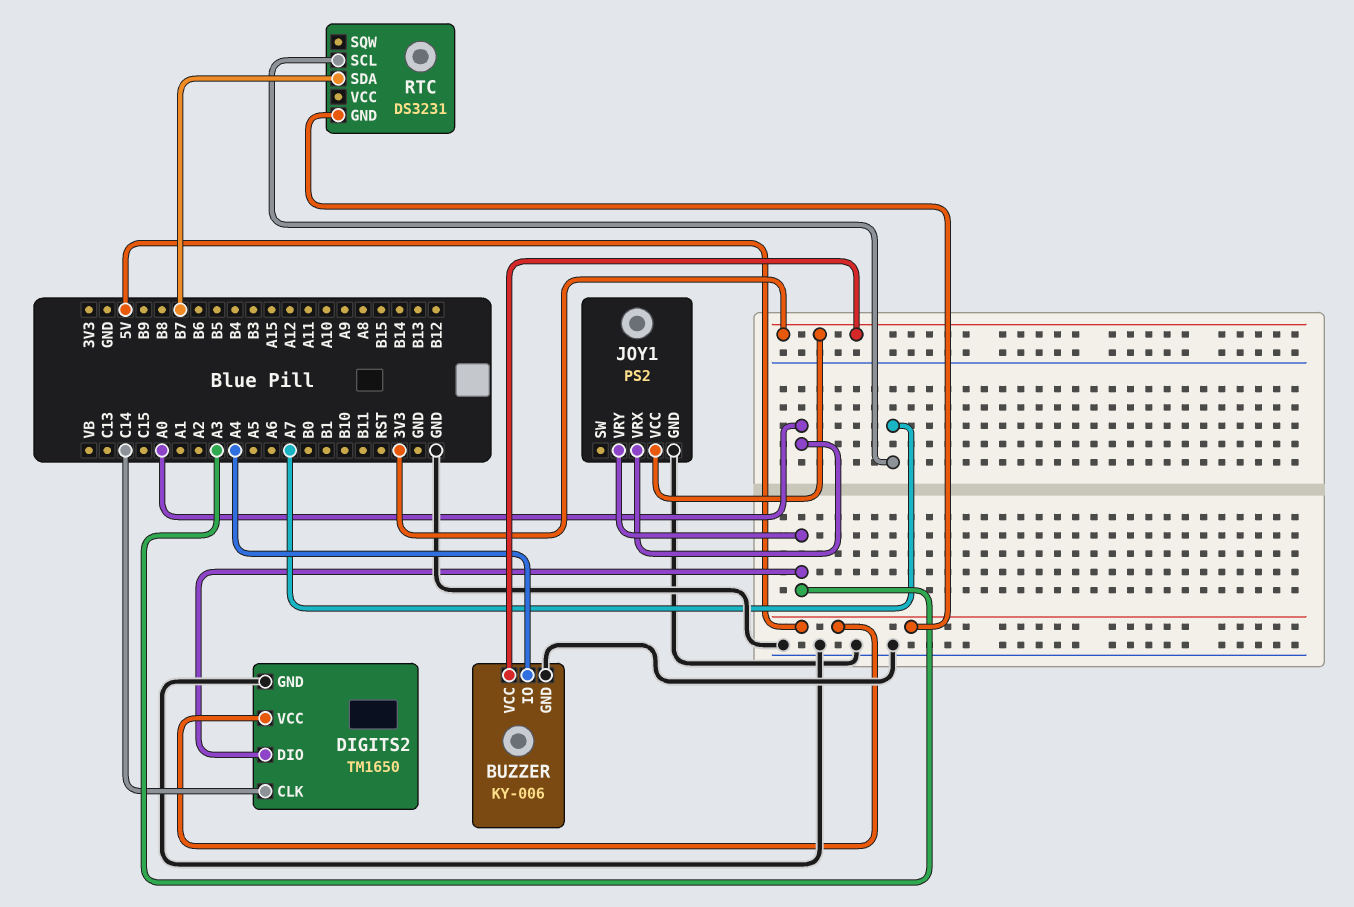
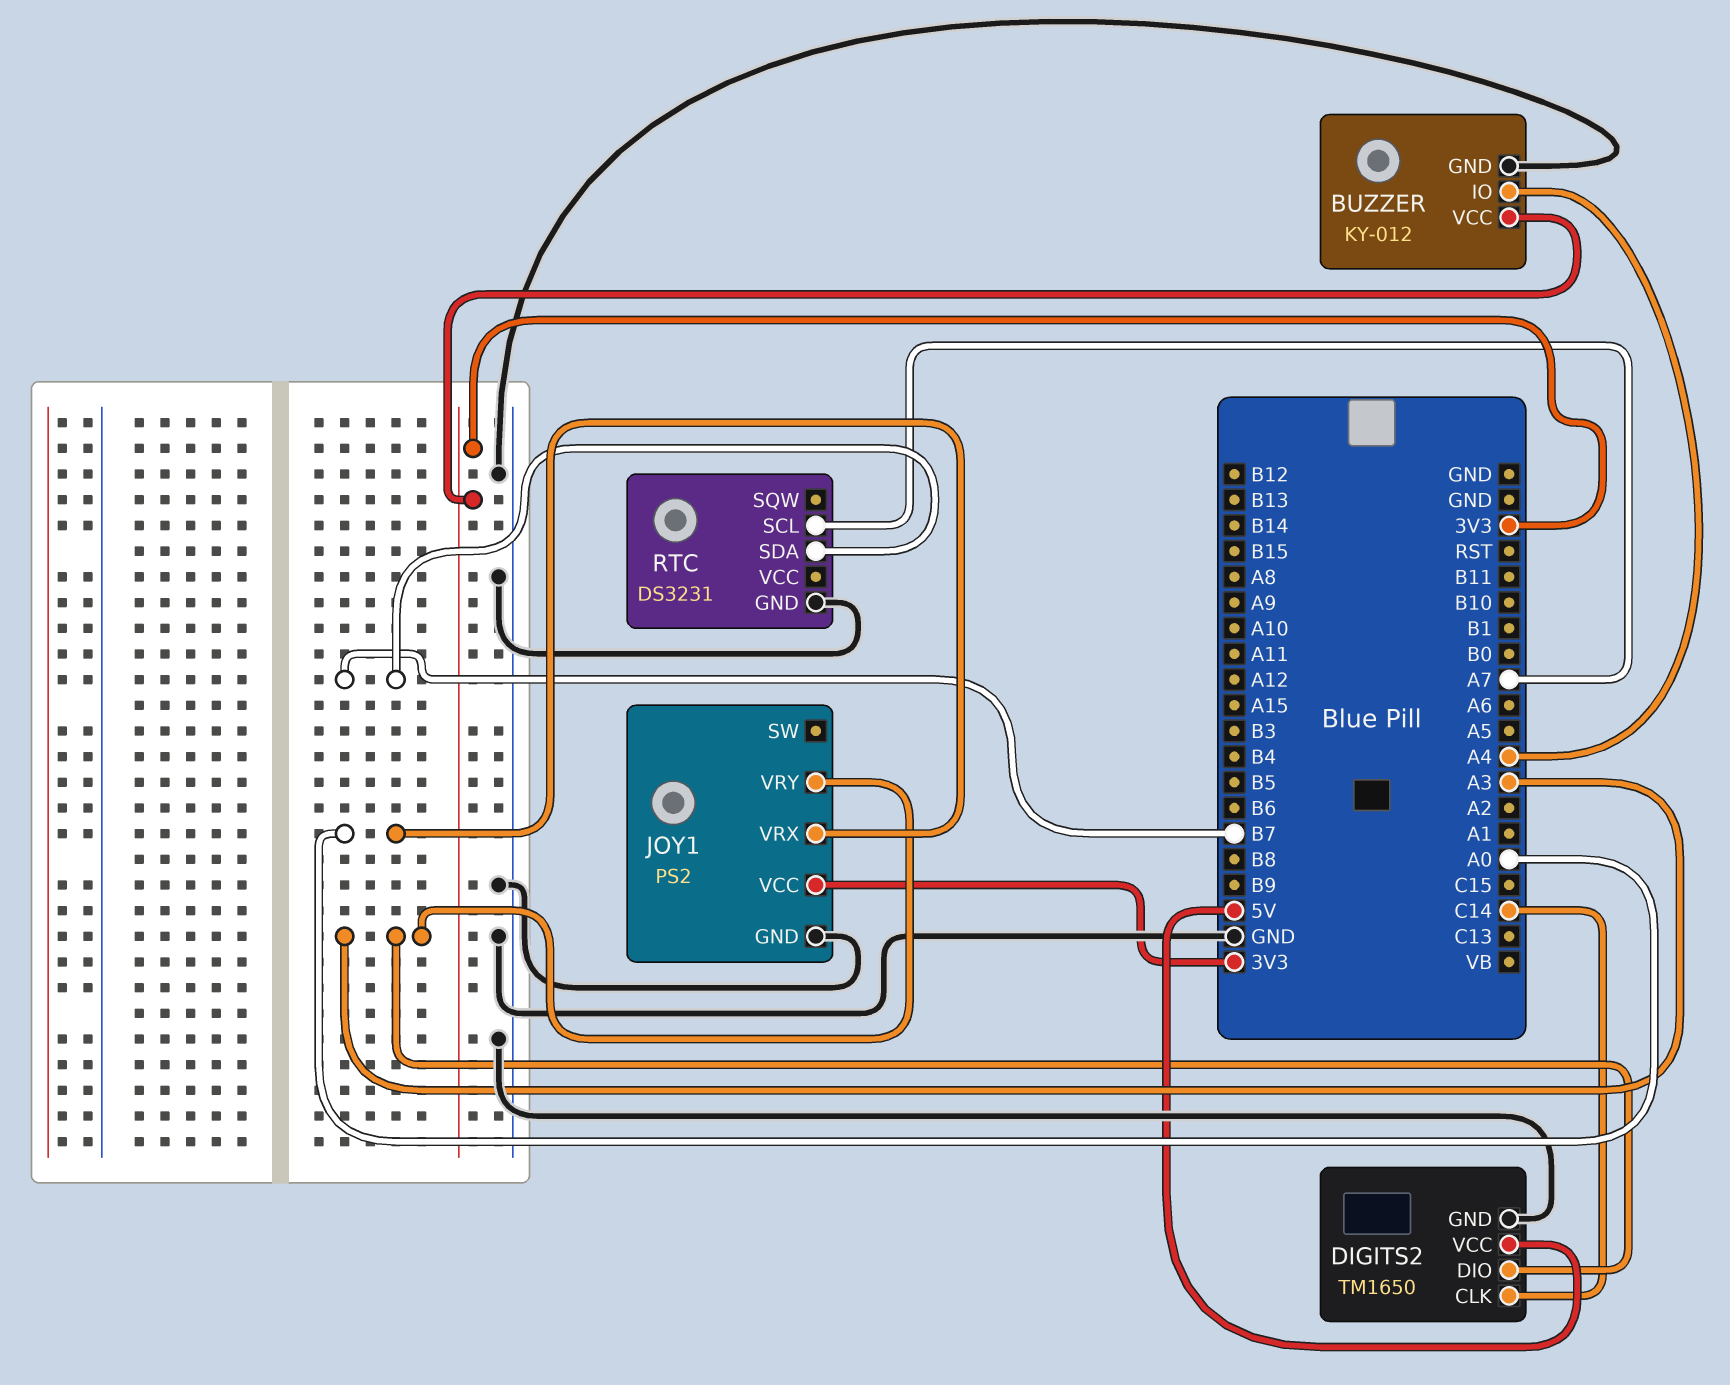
BUZZER: KY-006 -> KY-012
RTC pin GND: 5V -> GND

